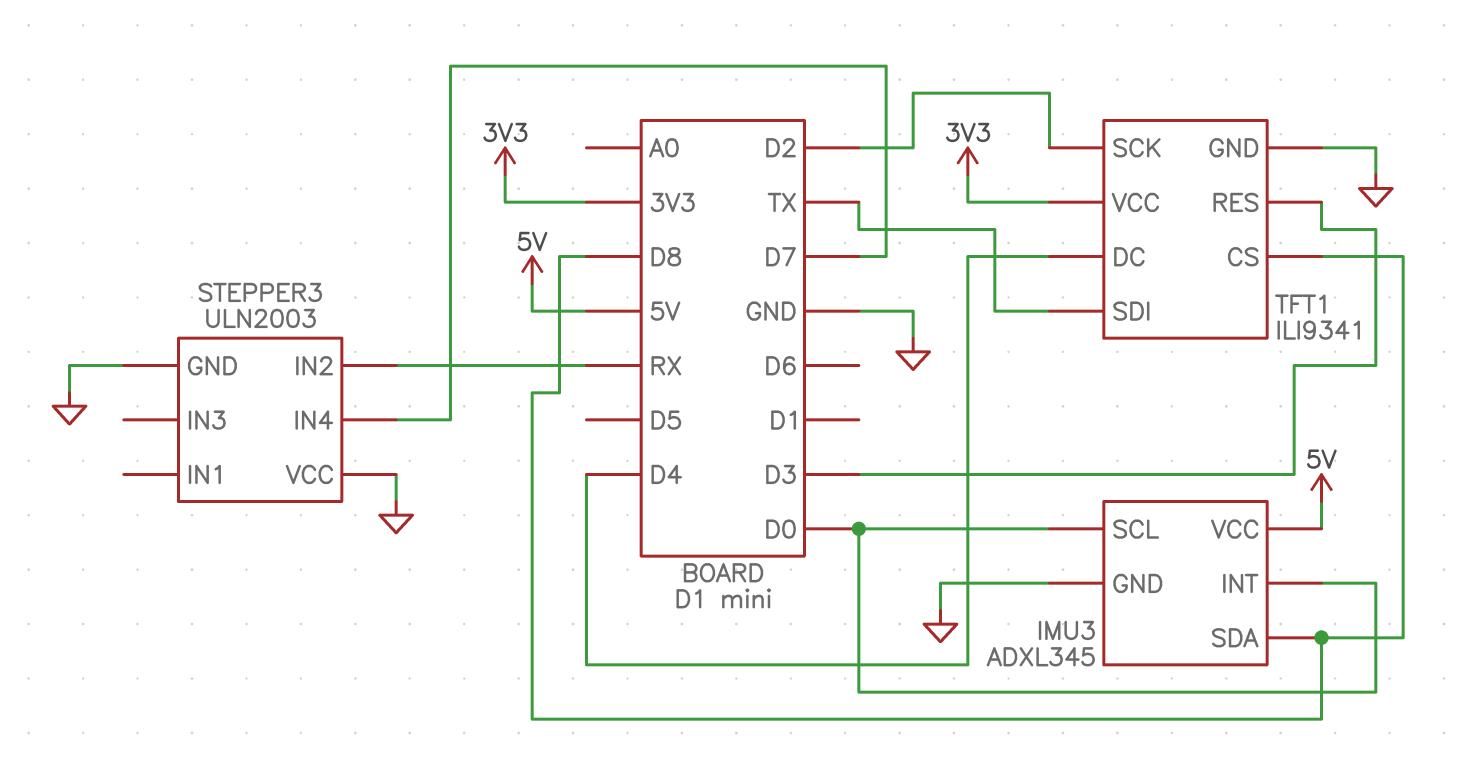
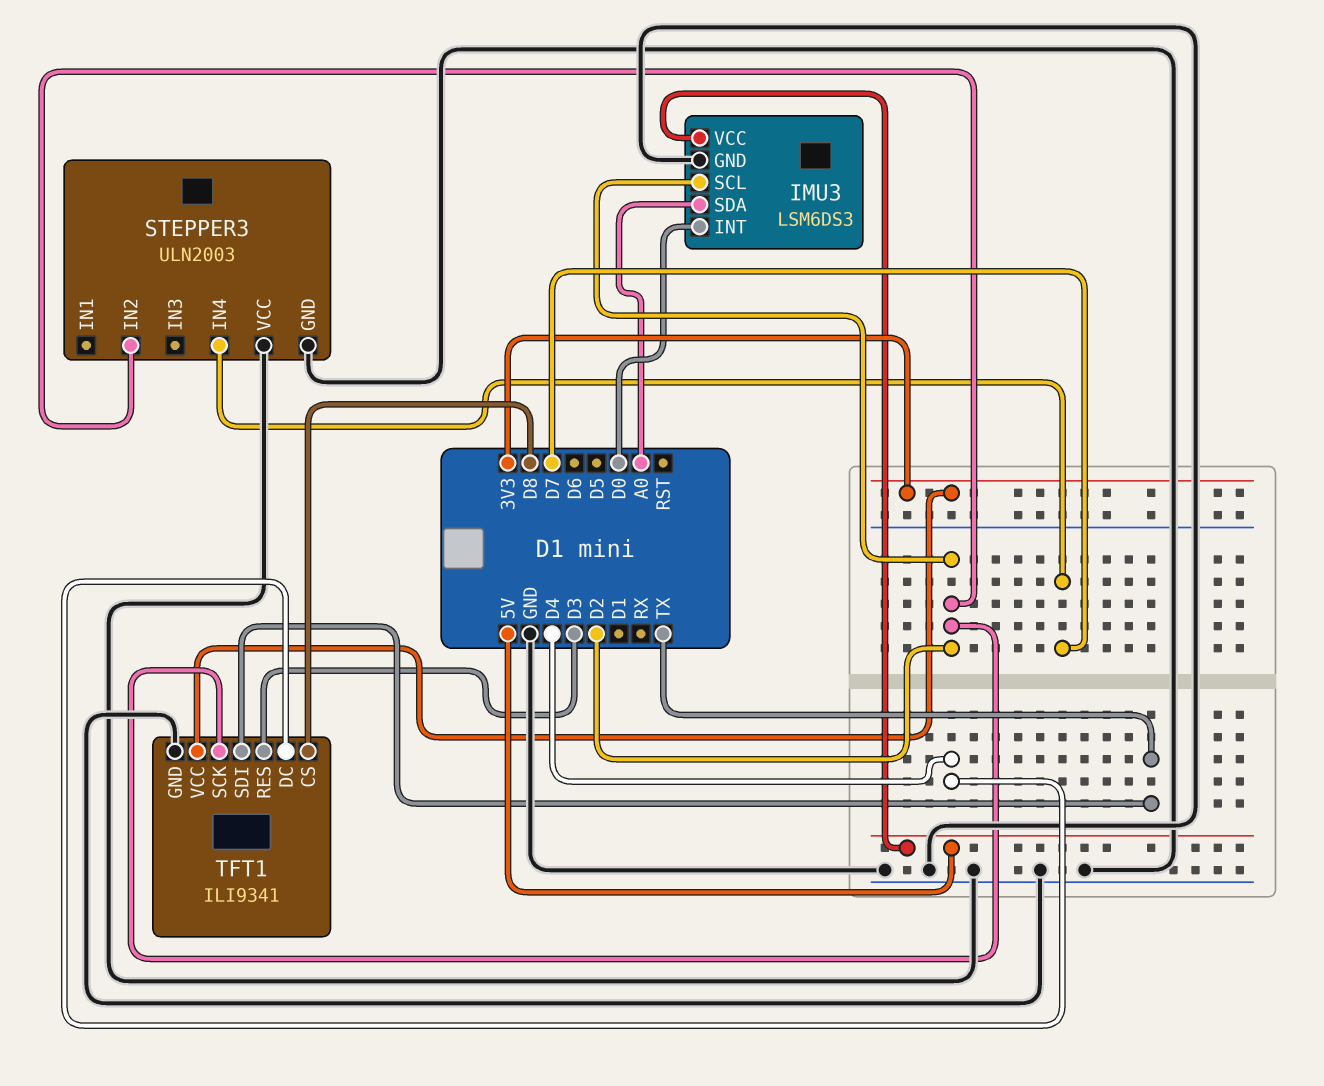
IMU3: ADXL345 -> LSM6DS3
IMU3 pin SCL: D0 -> D2
IMU3 pin SDA: D8 -> A0
STEPPER3 pin IN2: RX -> D2

